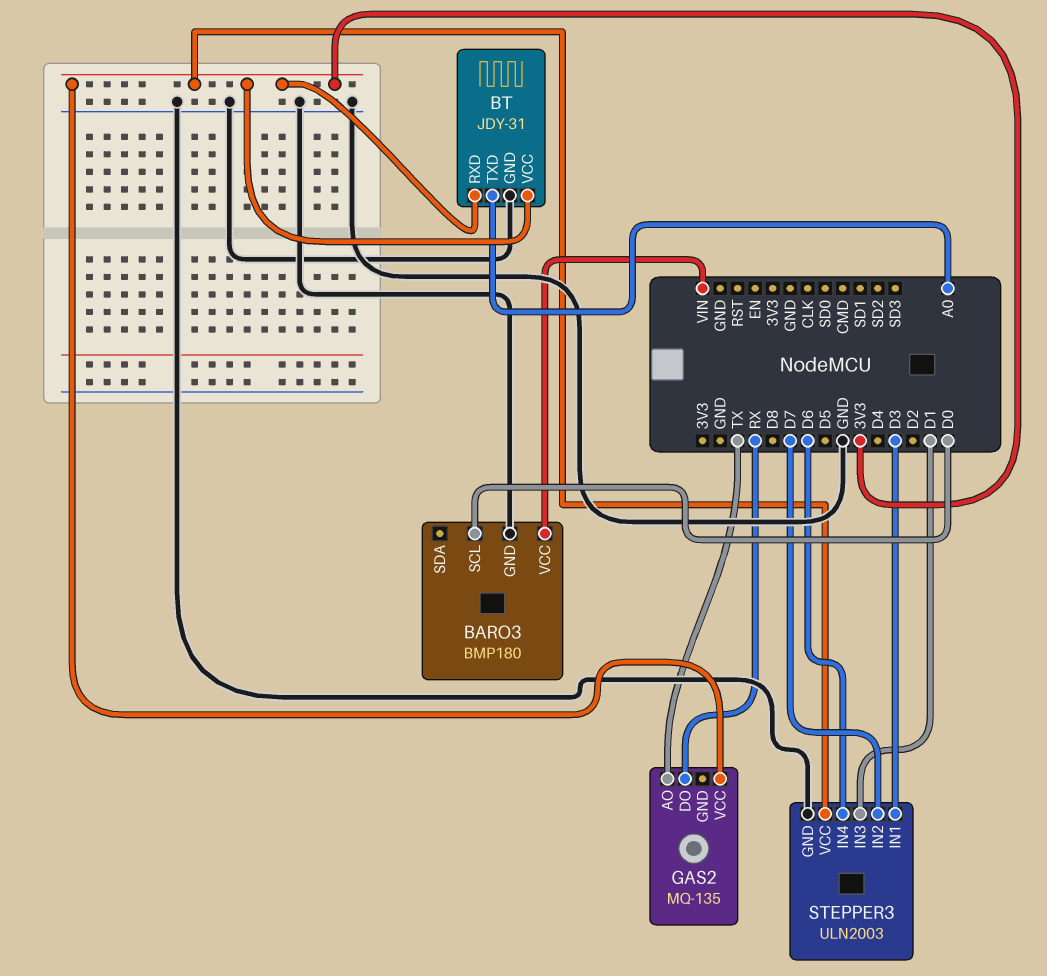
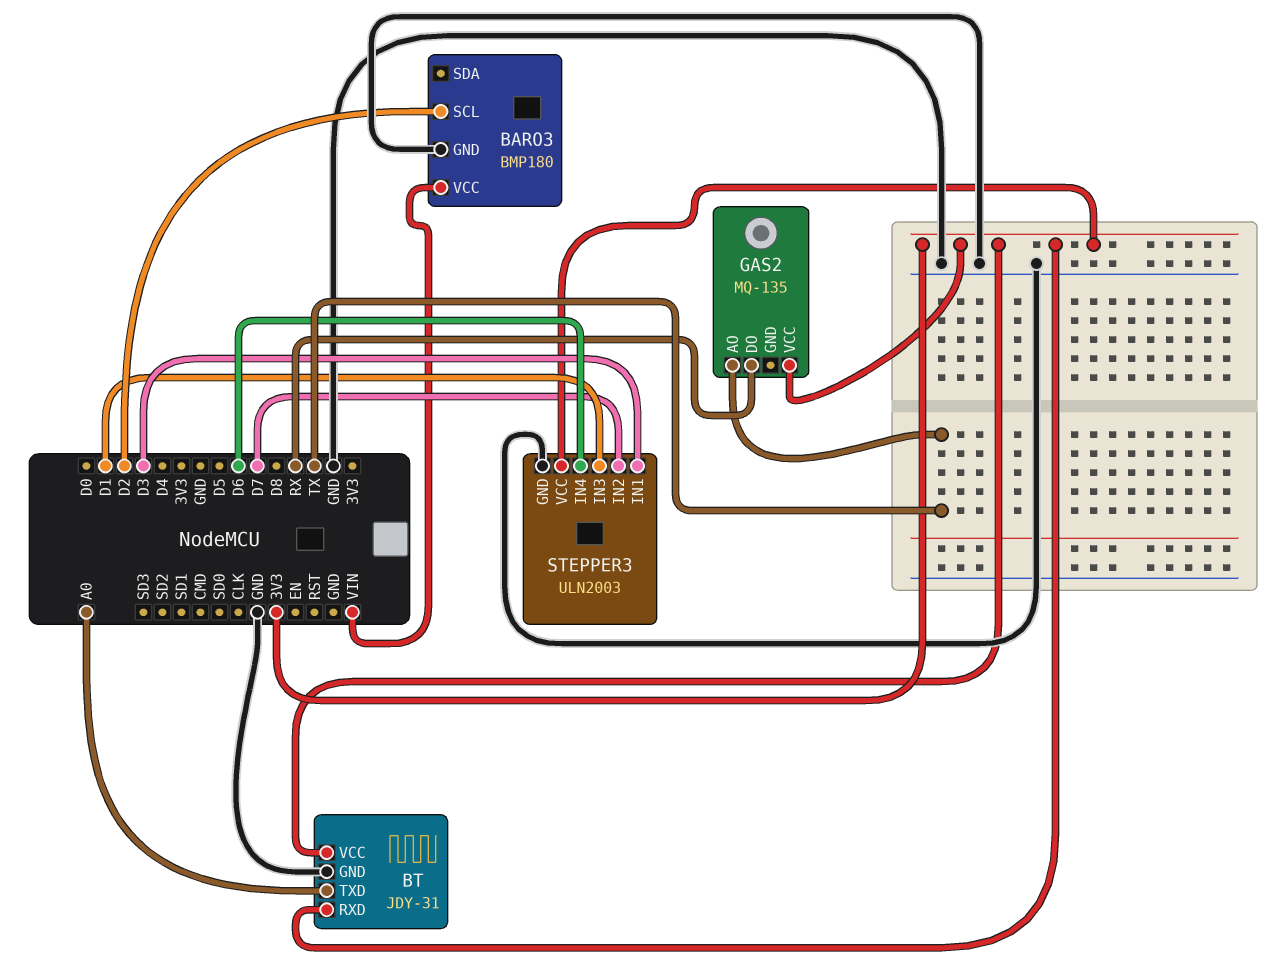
BARO3 pin SCL: D0 -> D2

